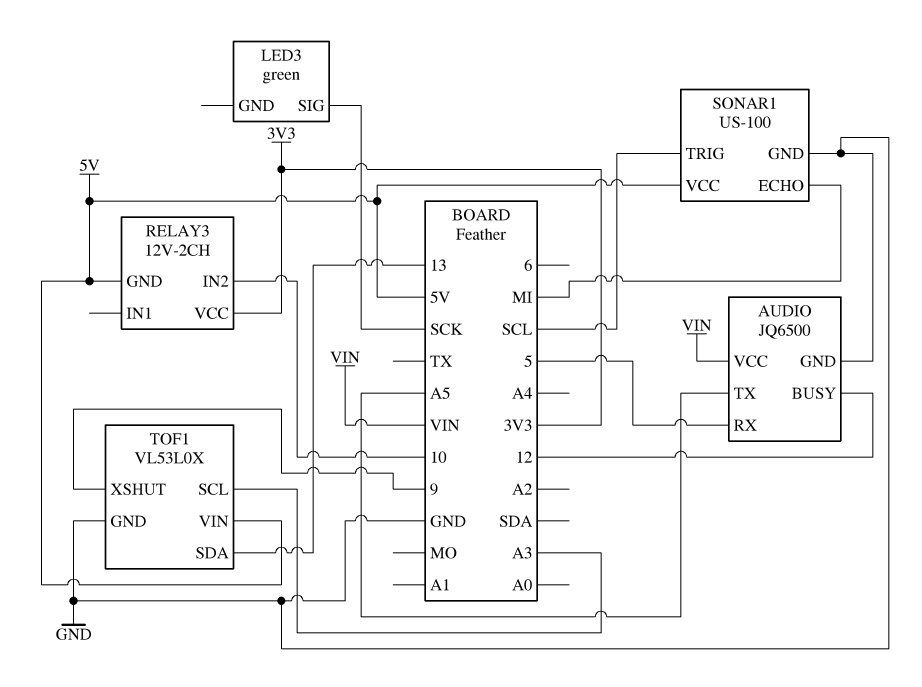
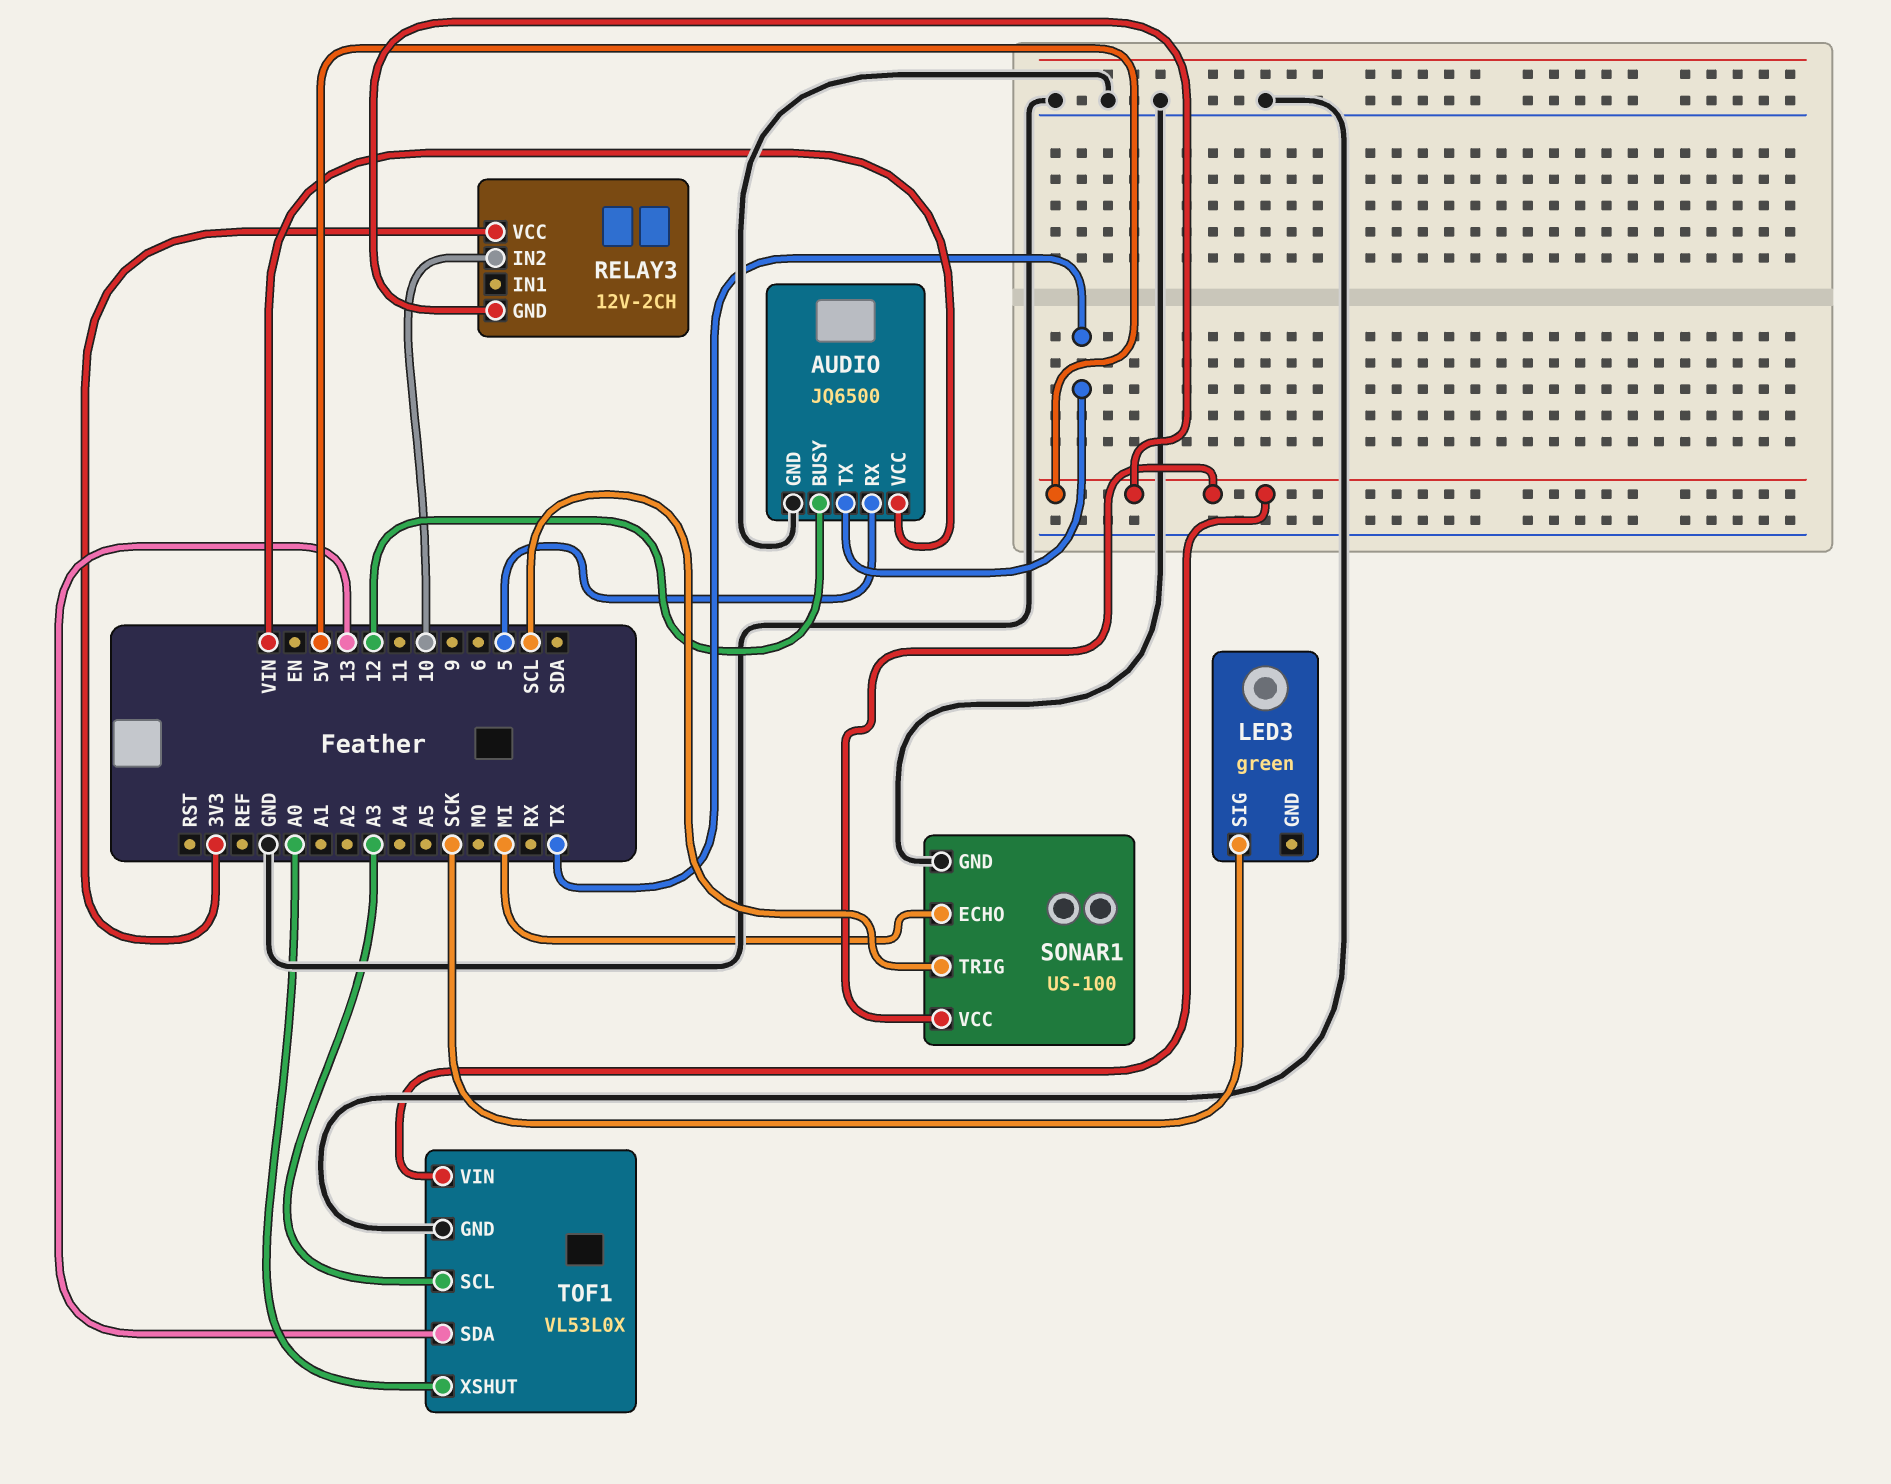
AUDIO pin TX: A5 -> TX
TOF1 pin XSHUT: 9 -> A0

